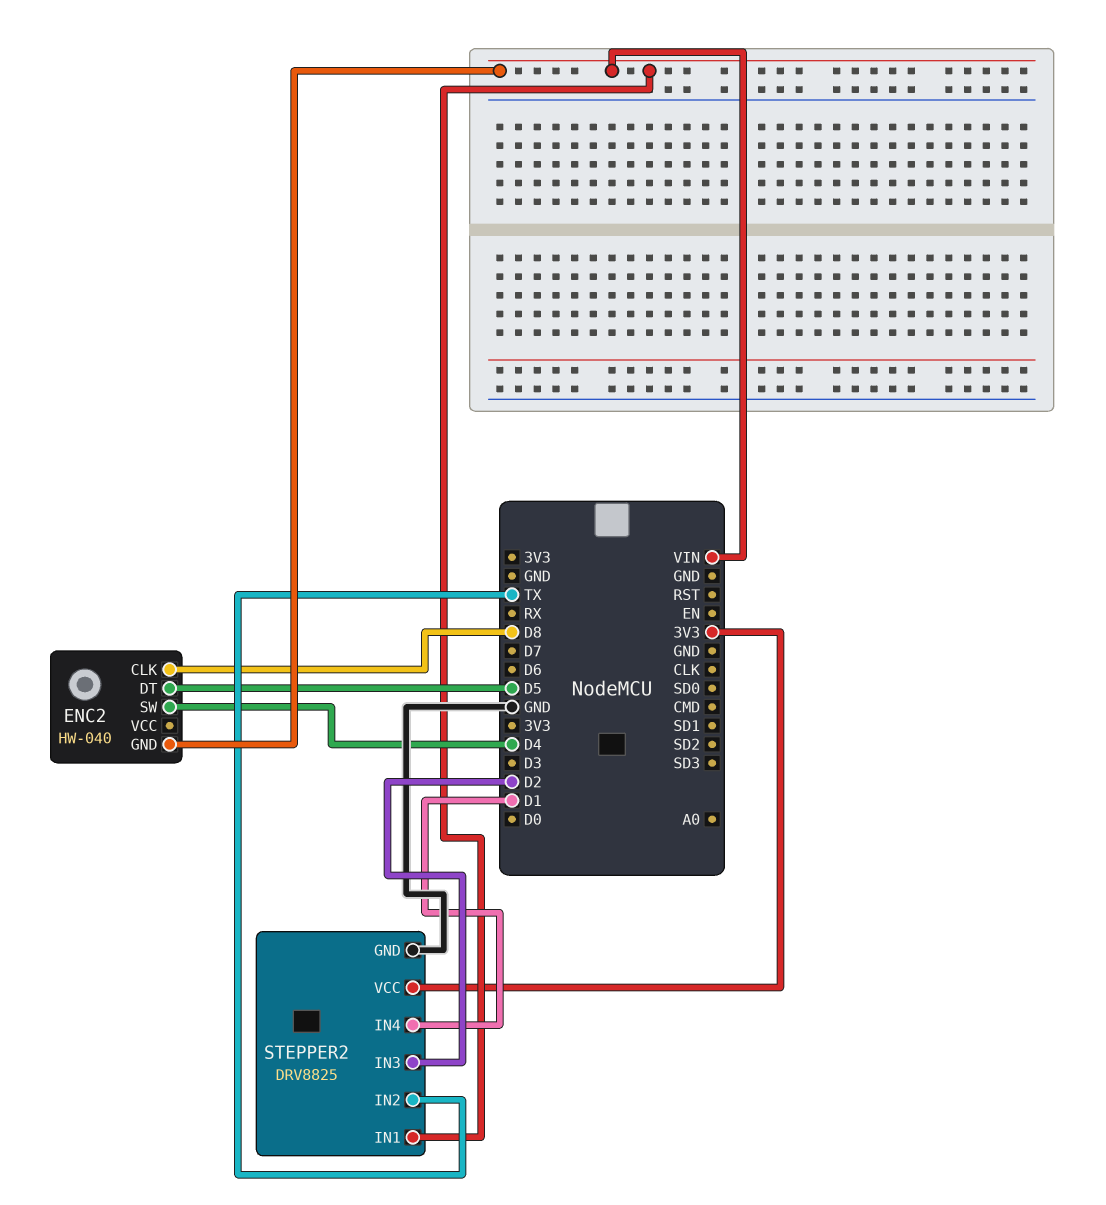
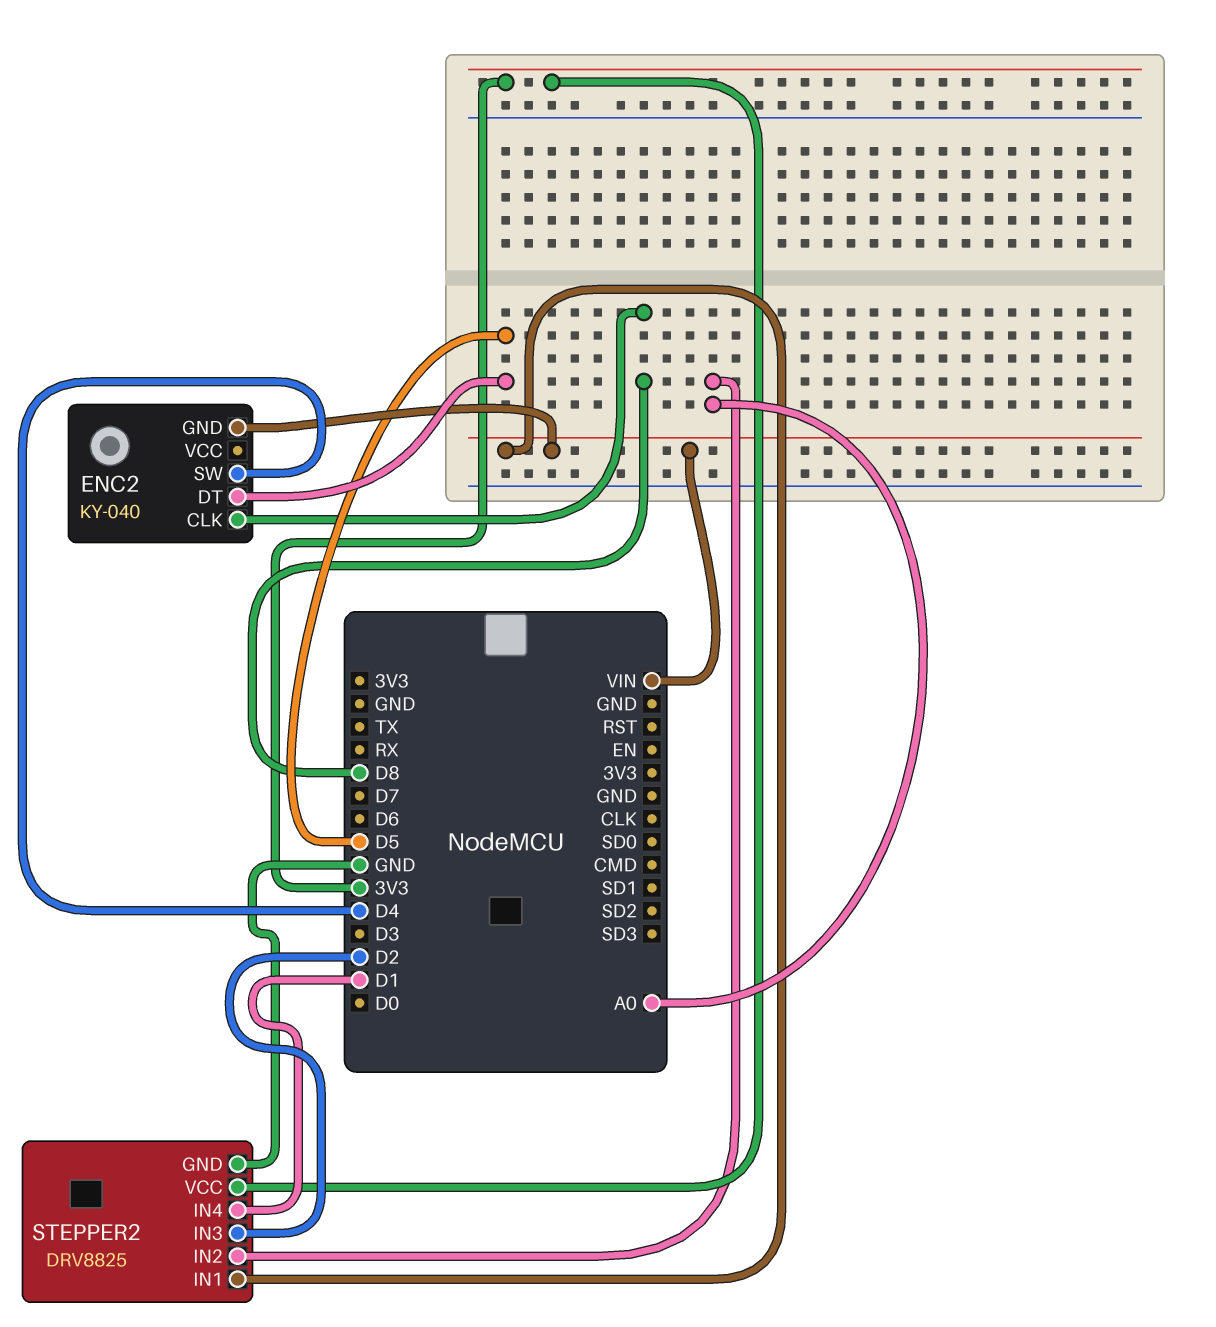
ENC2: HW-040 -> KY-040
STEPPER2 pin IN2: TX -> A0

